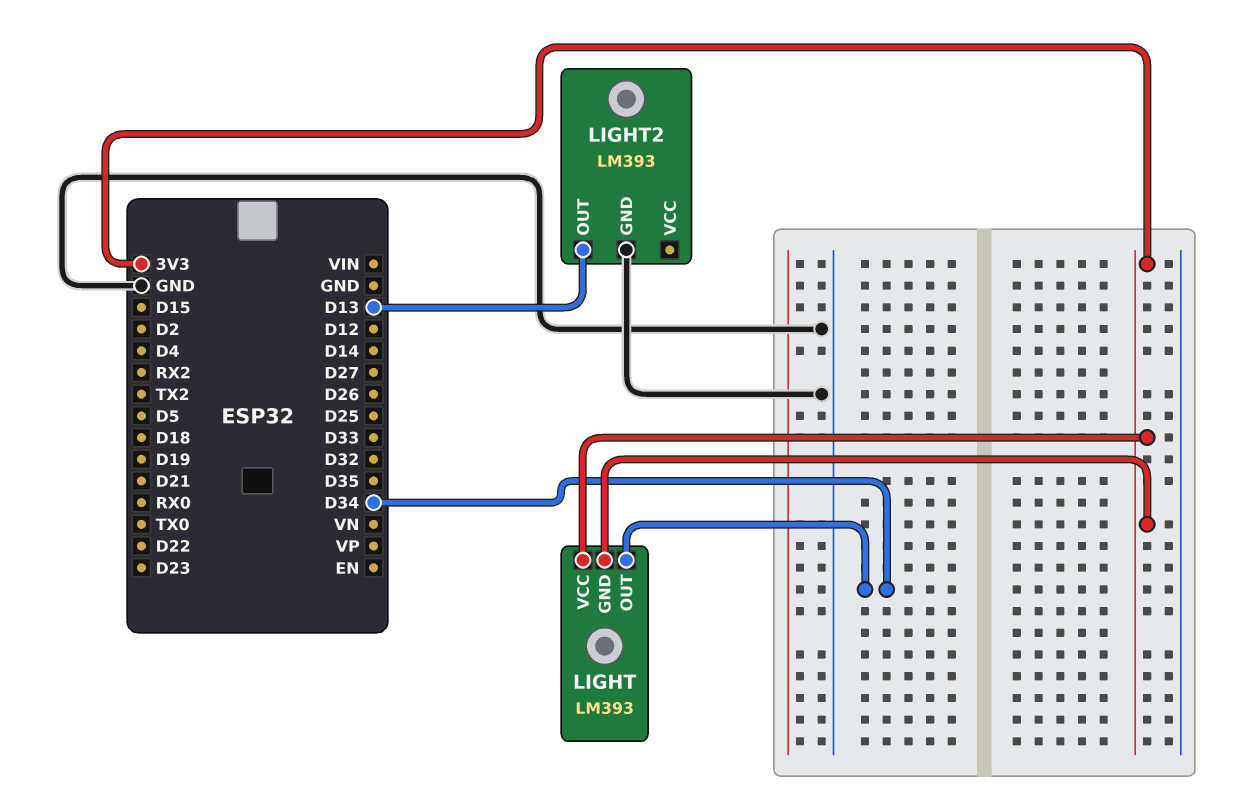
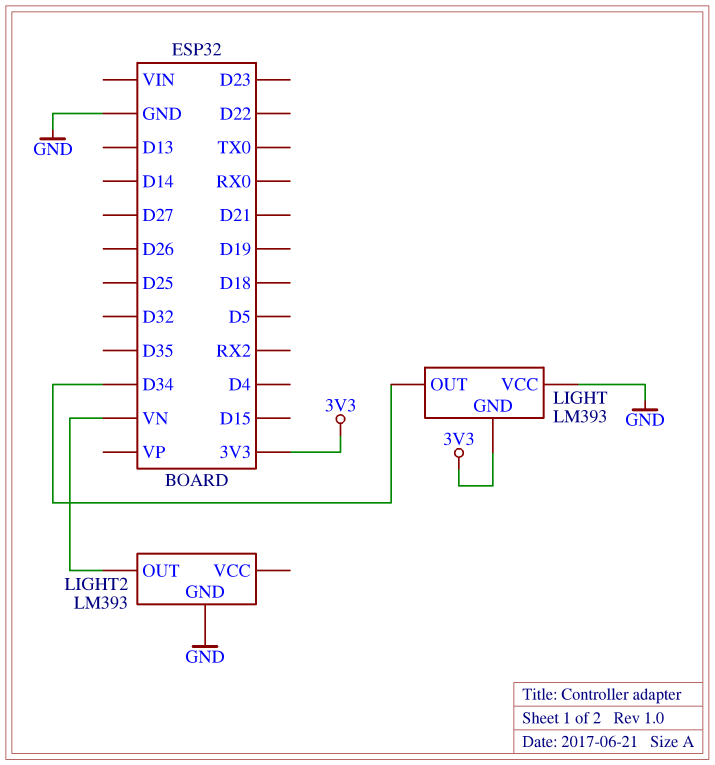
LIGHT pin VCC: 3V3 -> GND
LIGHT2 pin OUT: D13 -> VN

